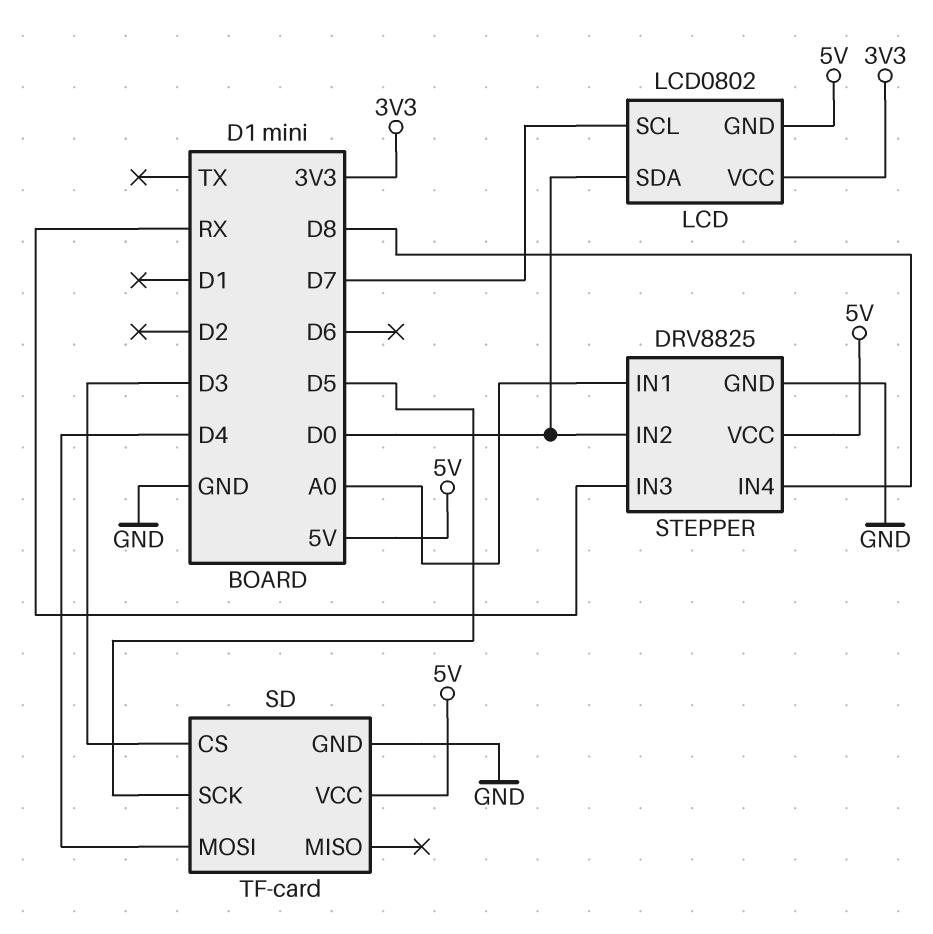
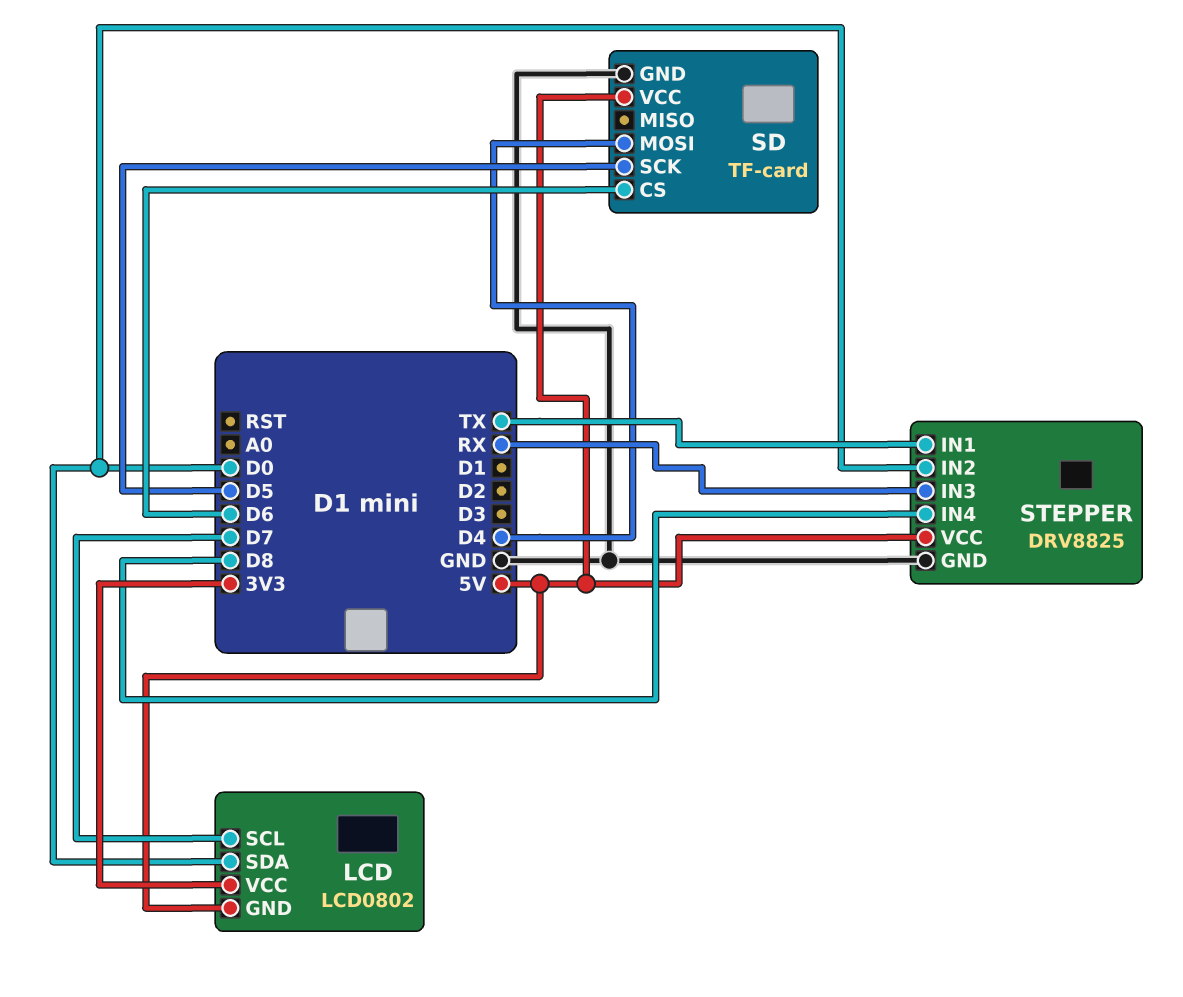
SD pin CS: D3 -> D6
STEPPER pin IN1: A0 -> TX

